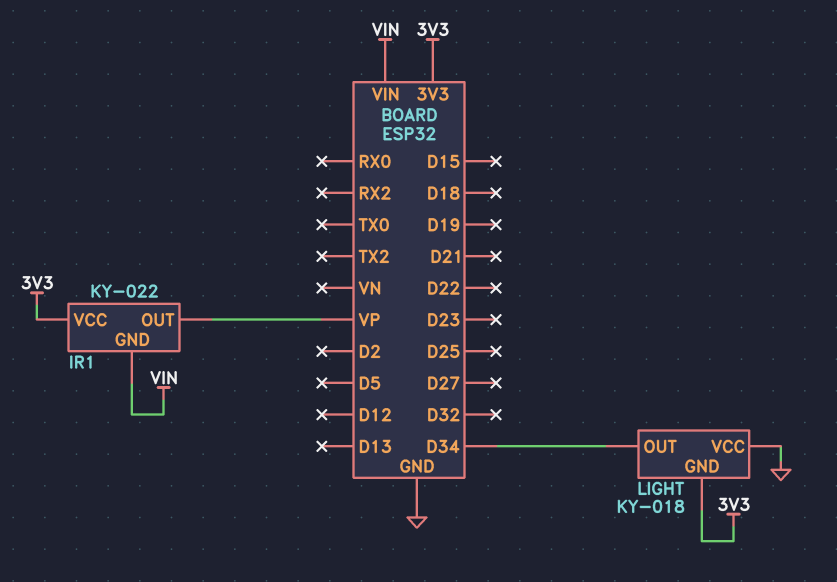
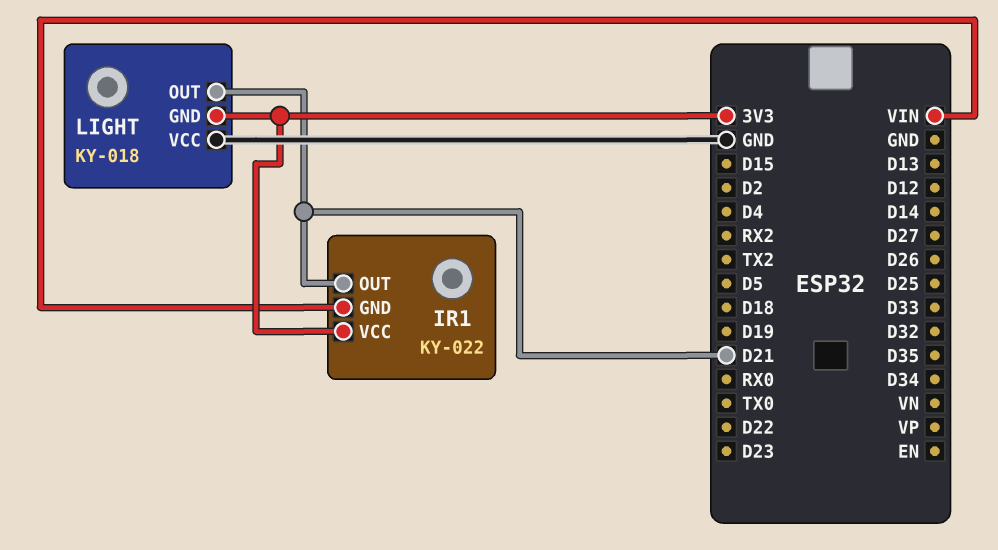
IR1 pin OUT: VP -> D21
LIGHT pin OUT: D34 -> D21

